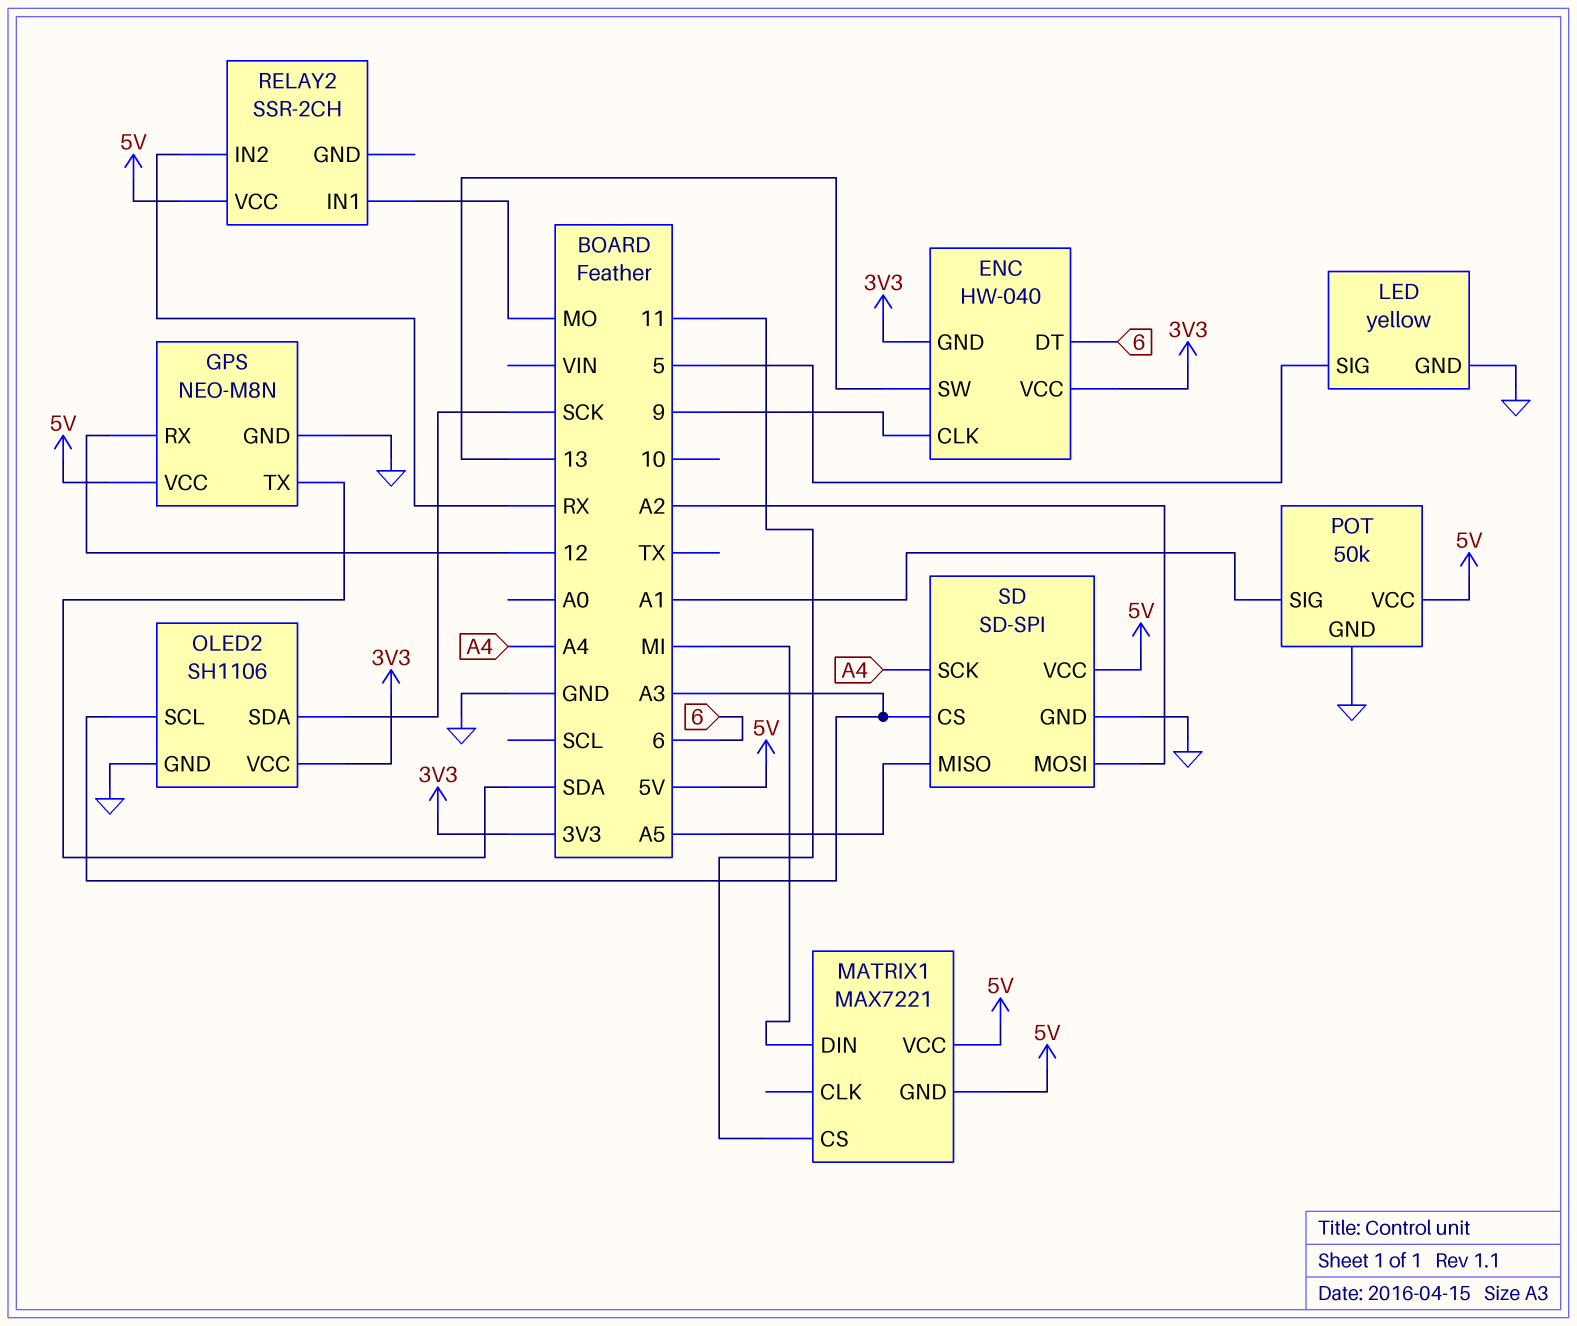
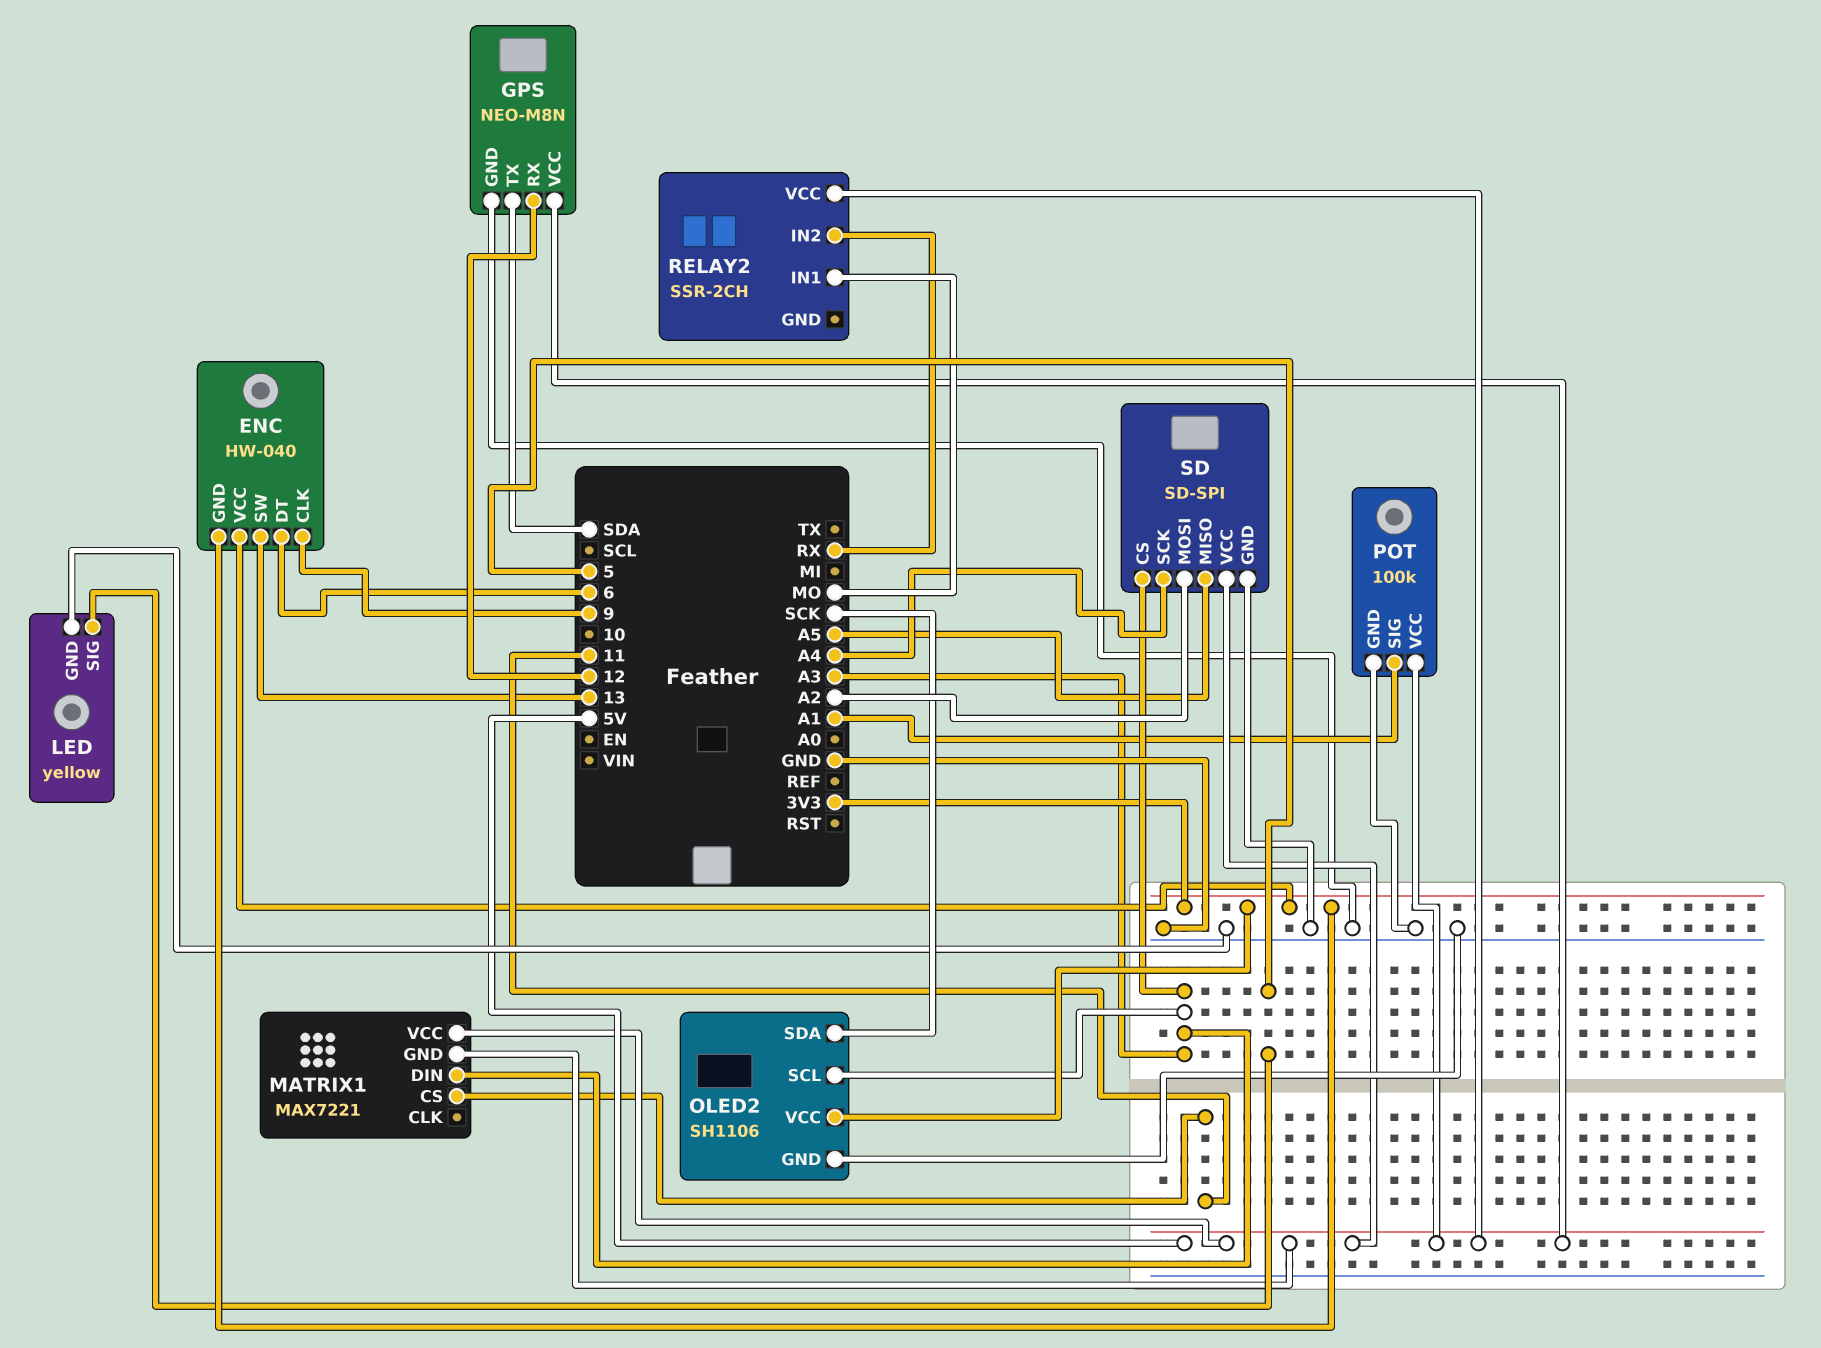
MATRIX1 pin DIN: MI -> A3
POT: 50k -> 100k

